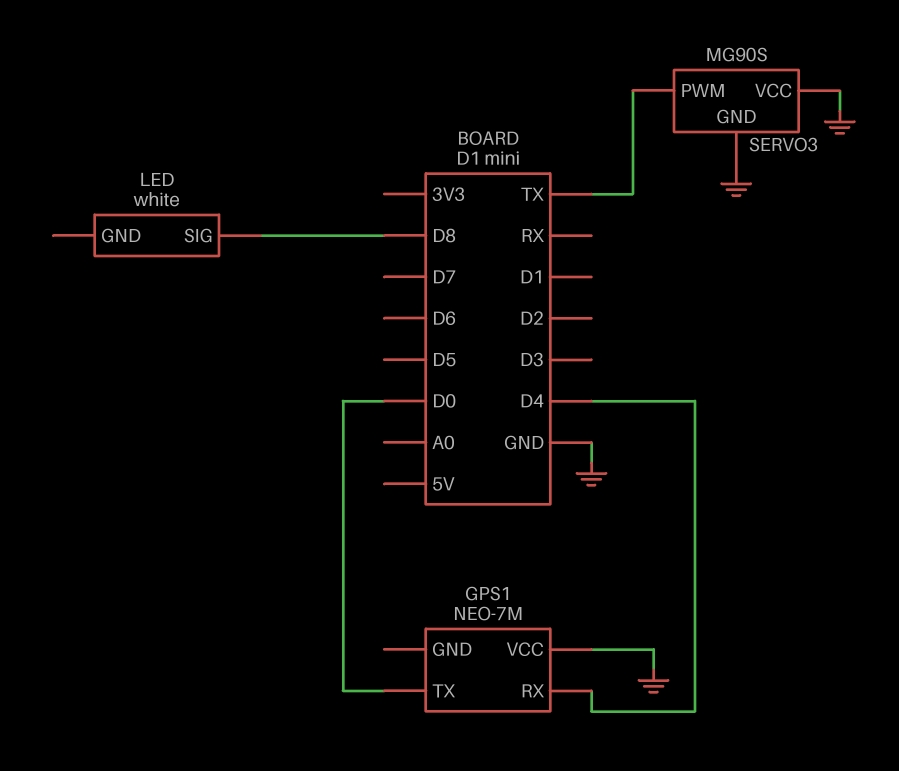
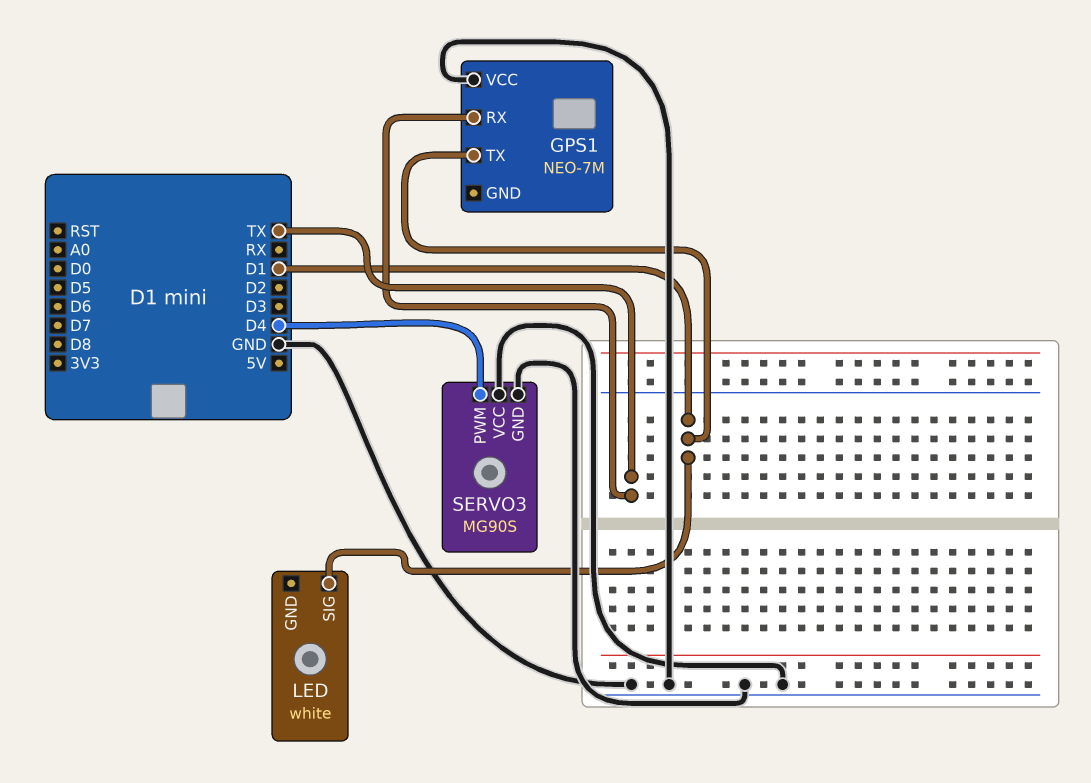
GPS1 pin RX: D4 -> TX
GPS1 pin TX: D0 -> D1
LED pin SIG: D8 -> D1
SERVO3 pin PWM: TX -> D4

